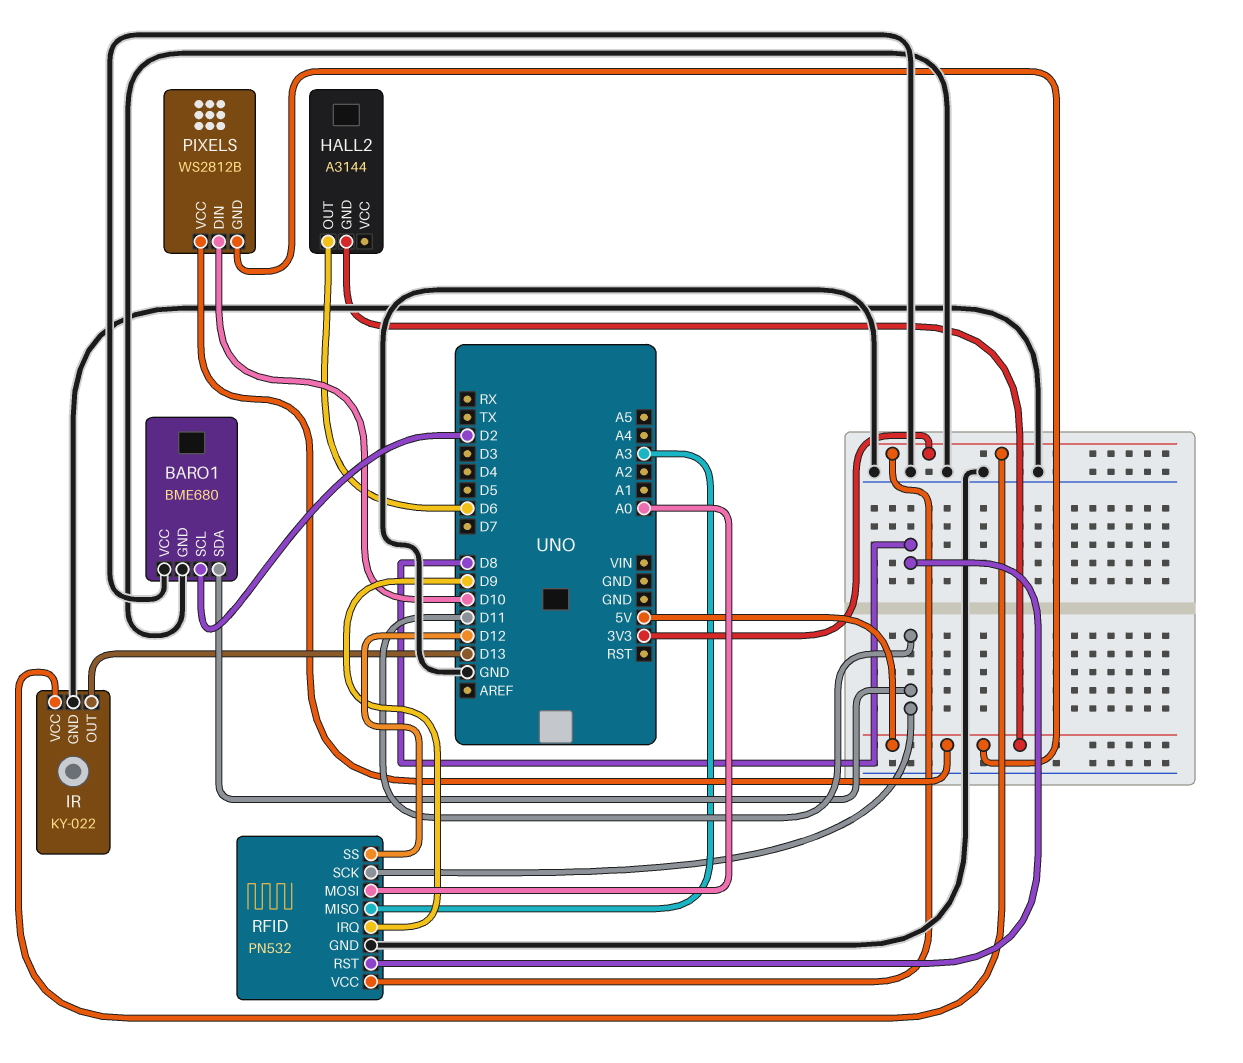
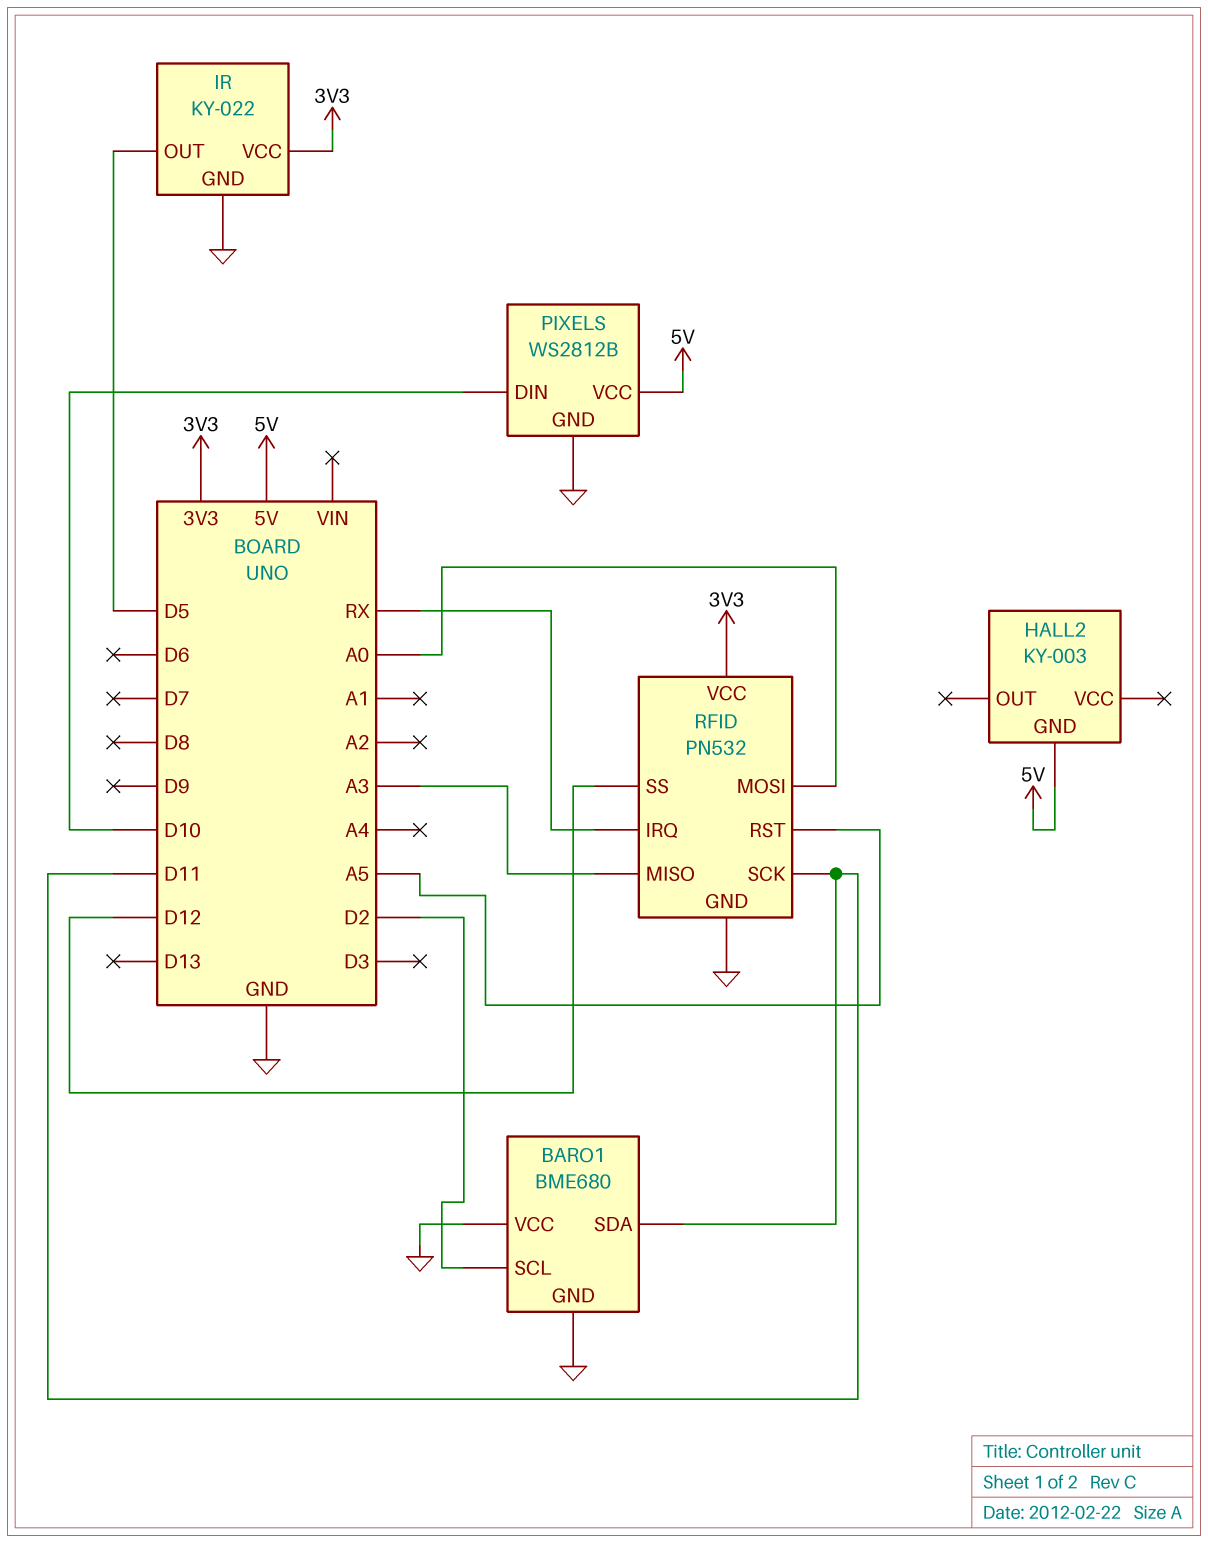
HALL2: A3144 -> KY-003
HALL2 pin OUT: D6 -> none
IR pin OUT: D13 -> D5
PIXELS pin GND: 5V -> GND
RFID pin IRQ: D9 -> RX
RFID pin RST: D8 -> A5

